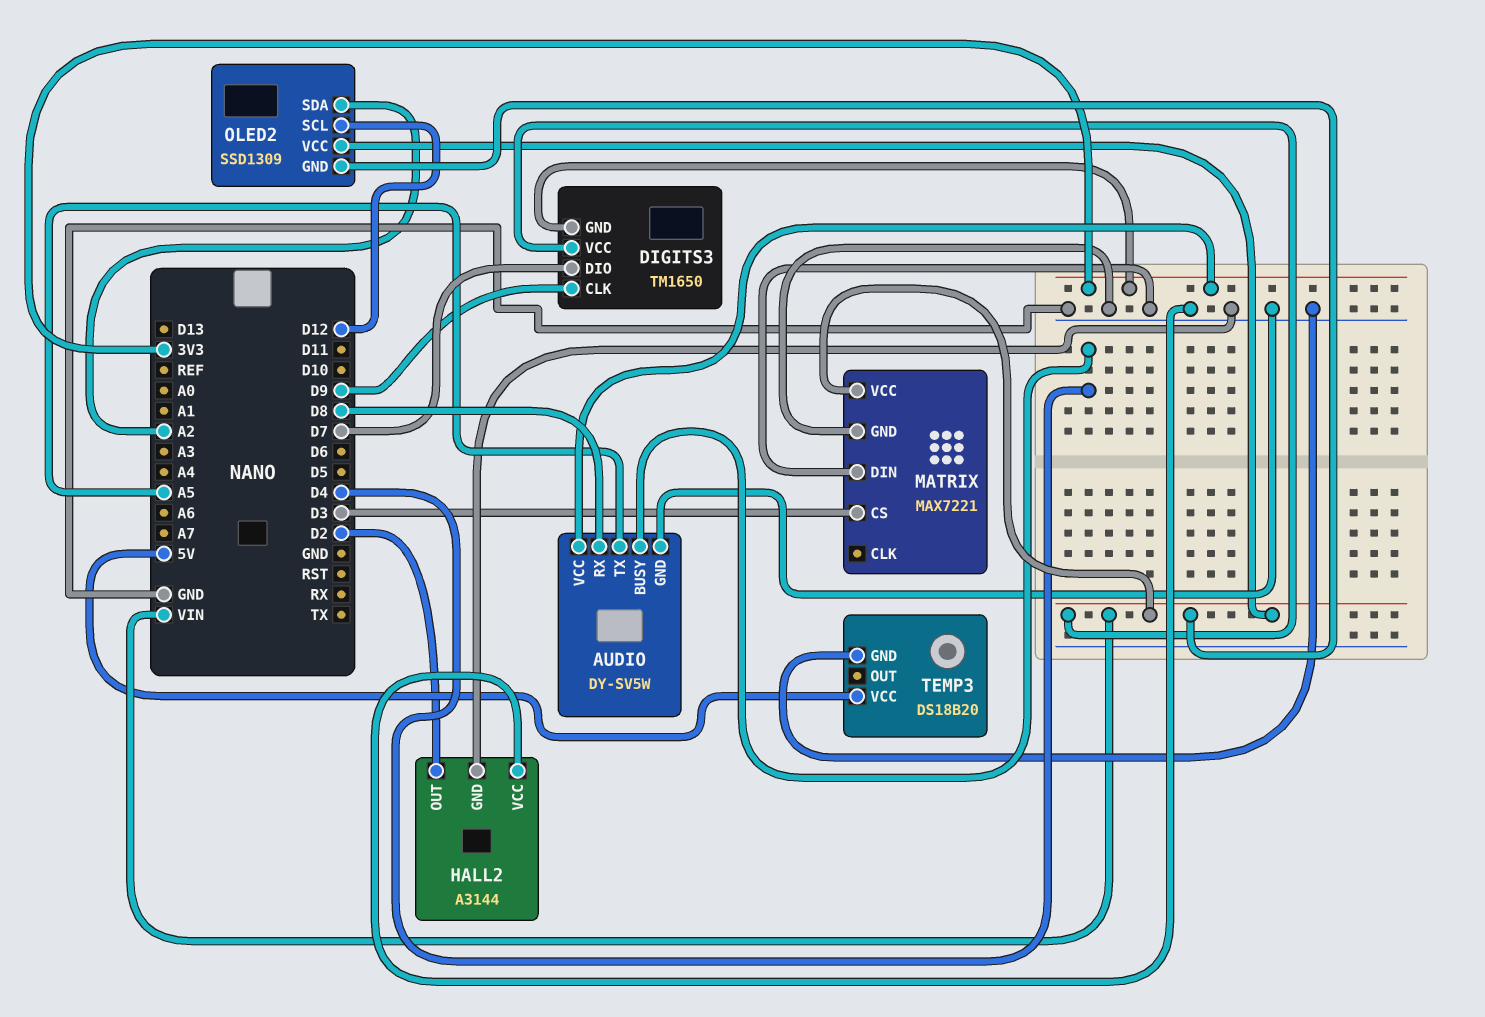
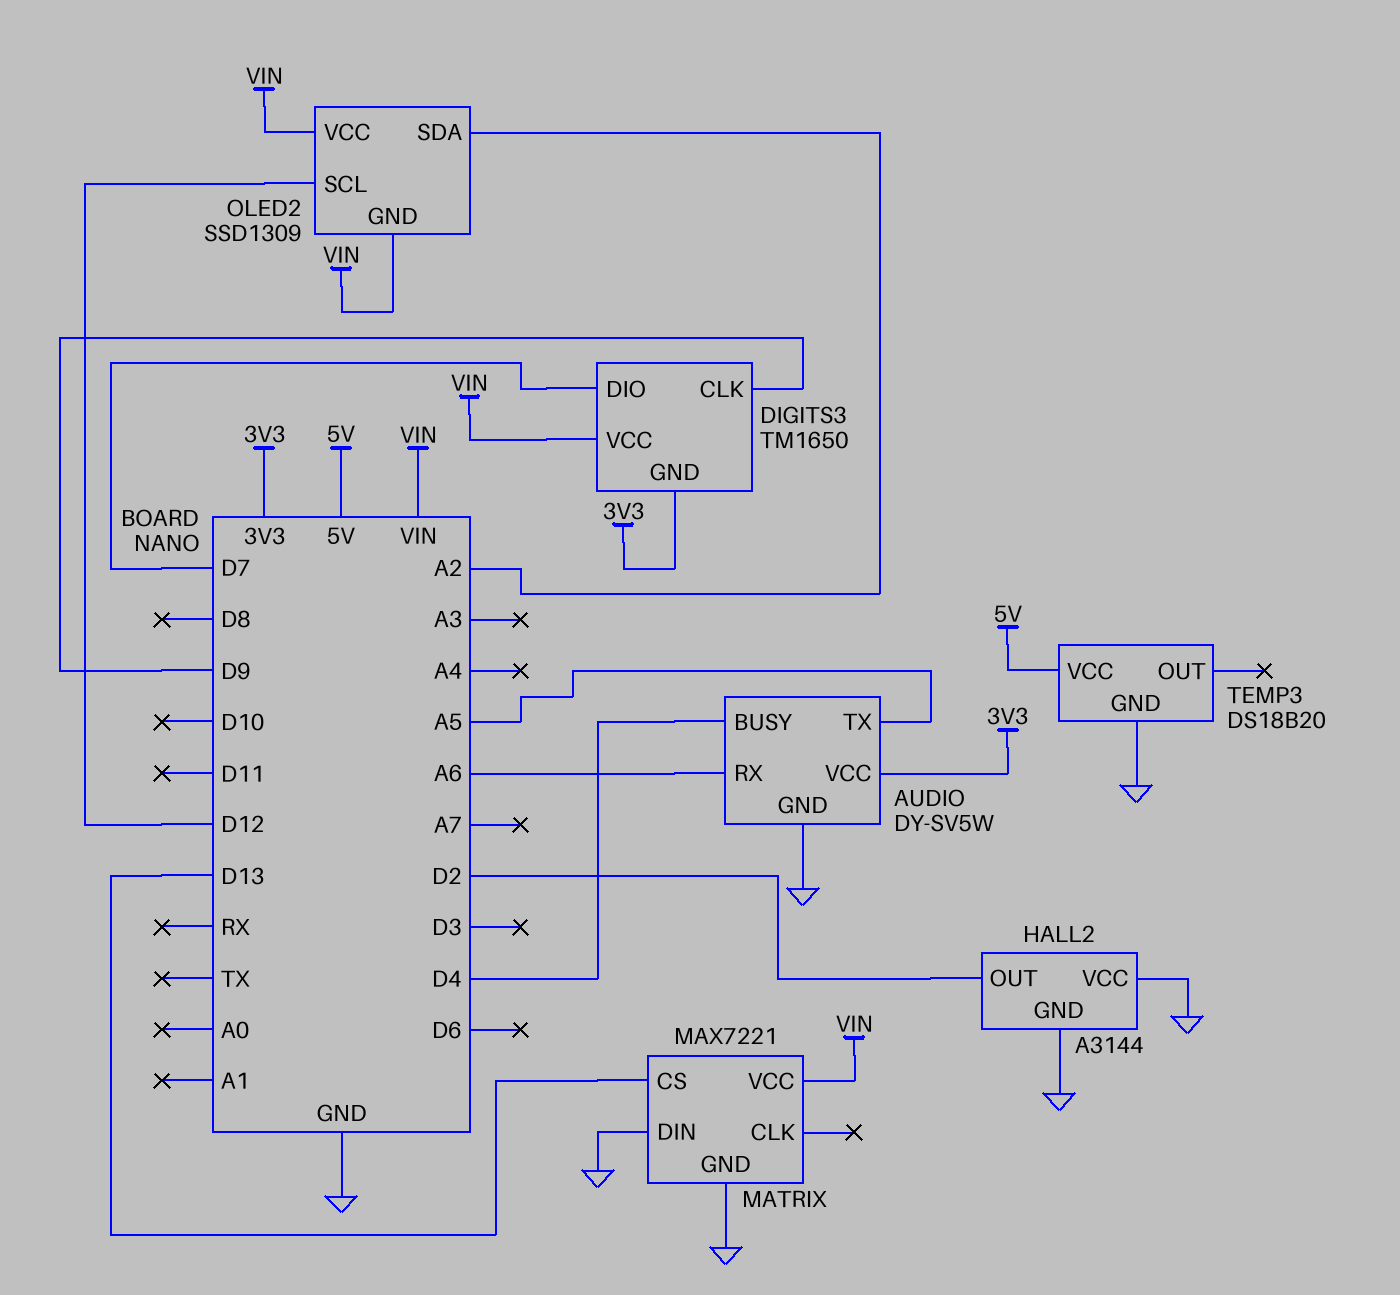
AUDIO pin RX: D8 -> A6
MATRIX pin CS: D3 -> D13

